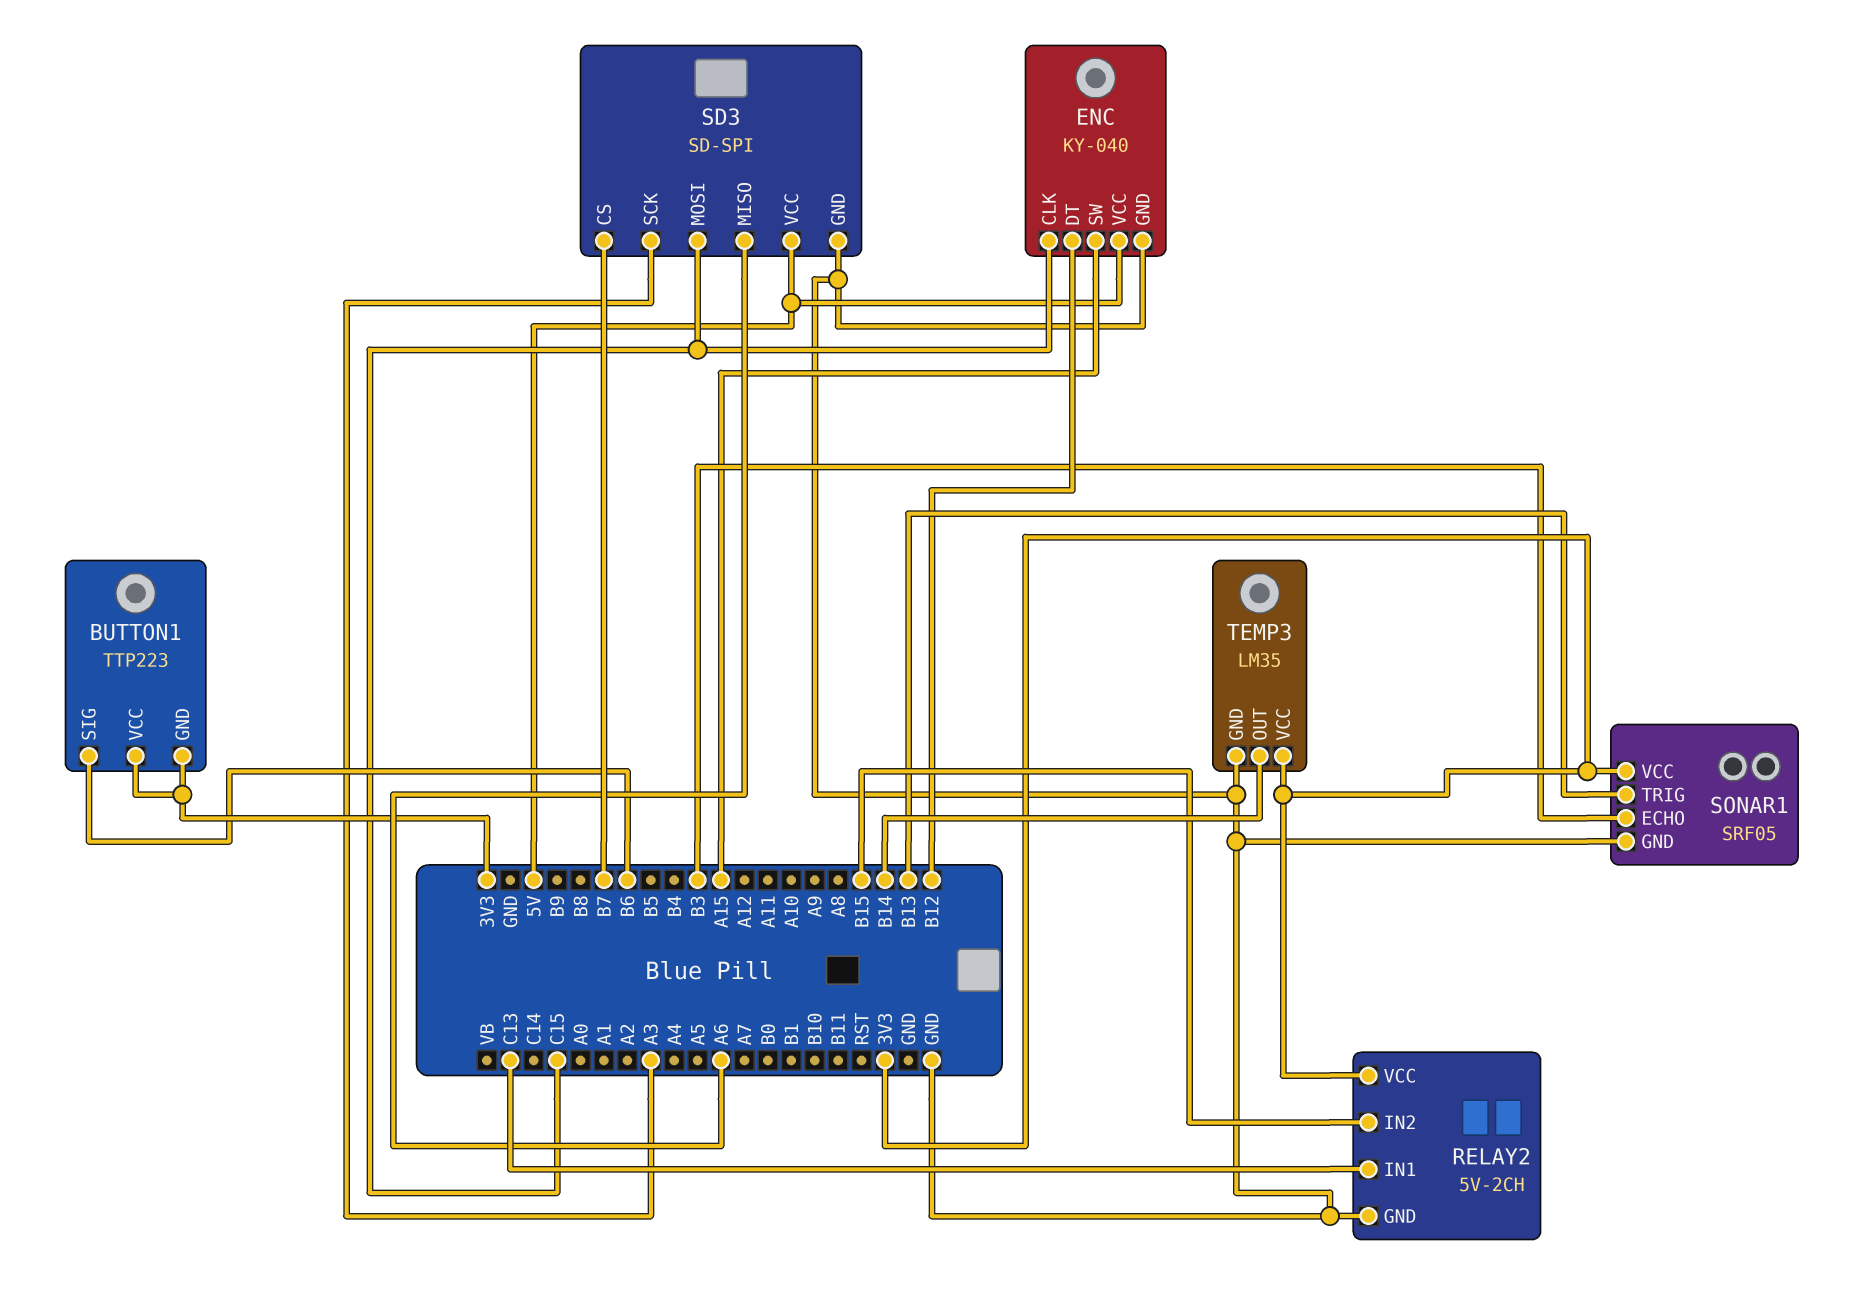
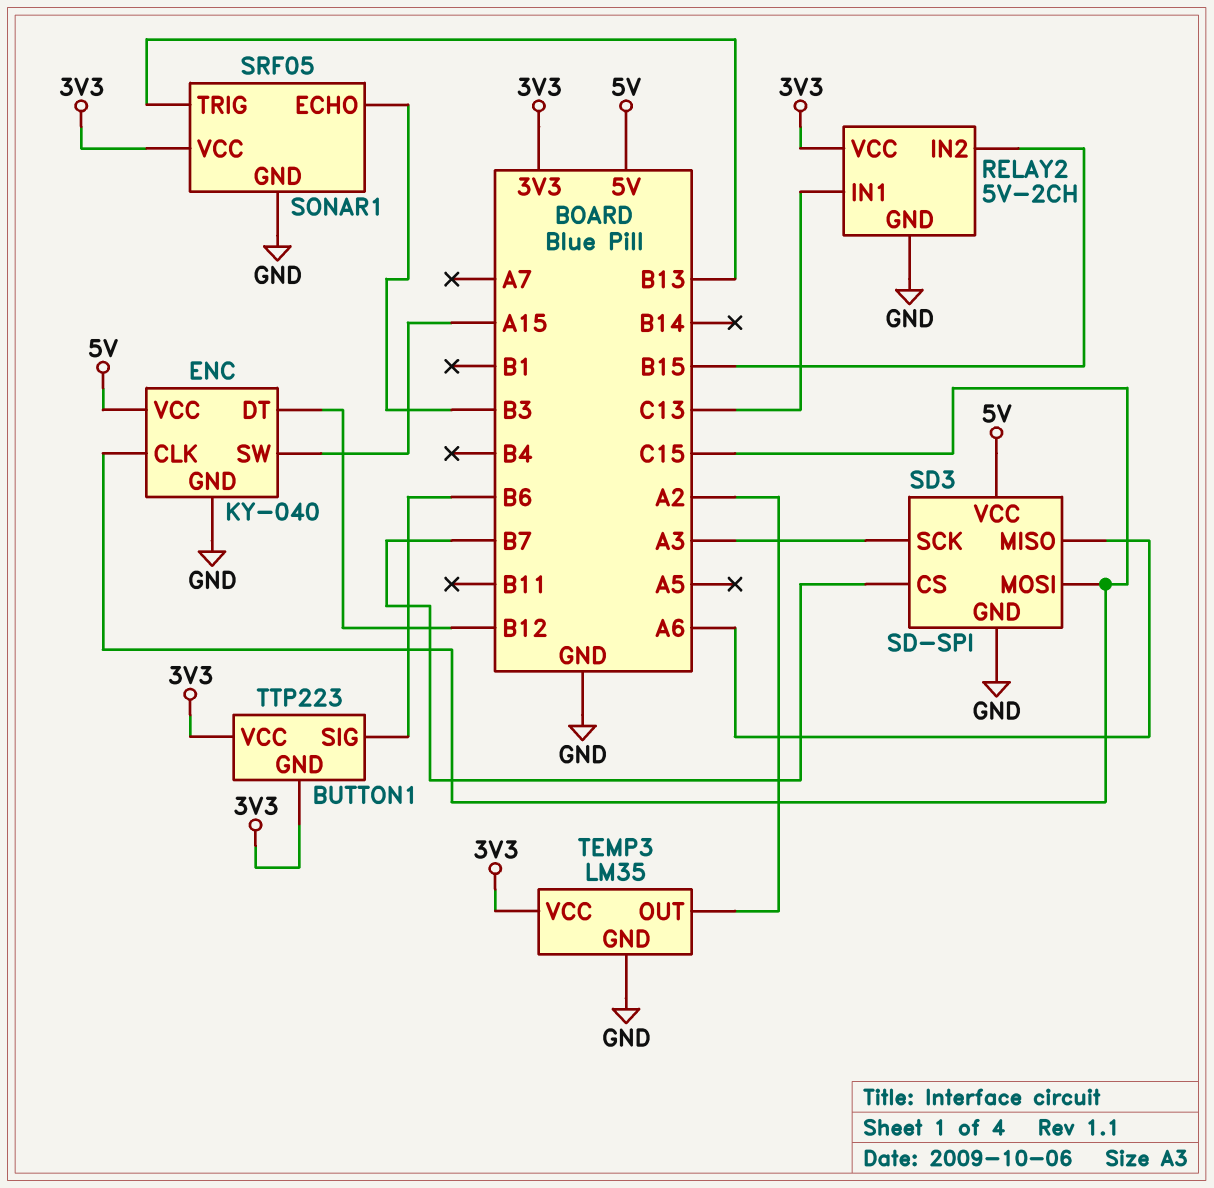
TEMP3 pin OUT: B14 -> A2

